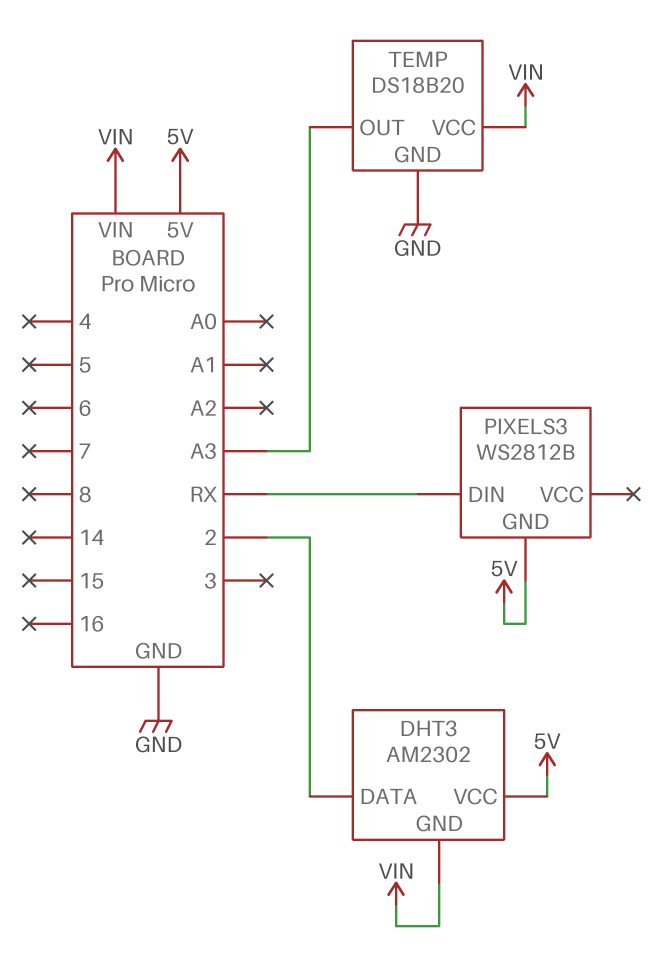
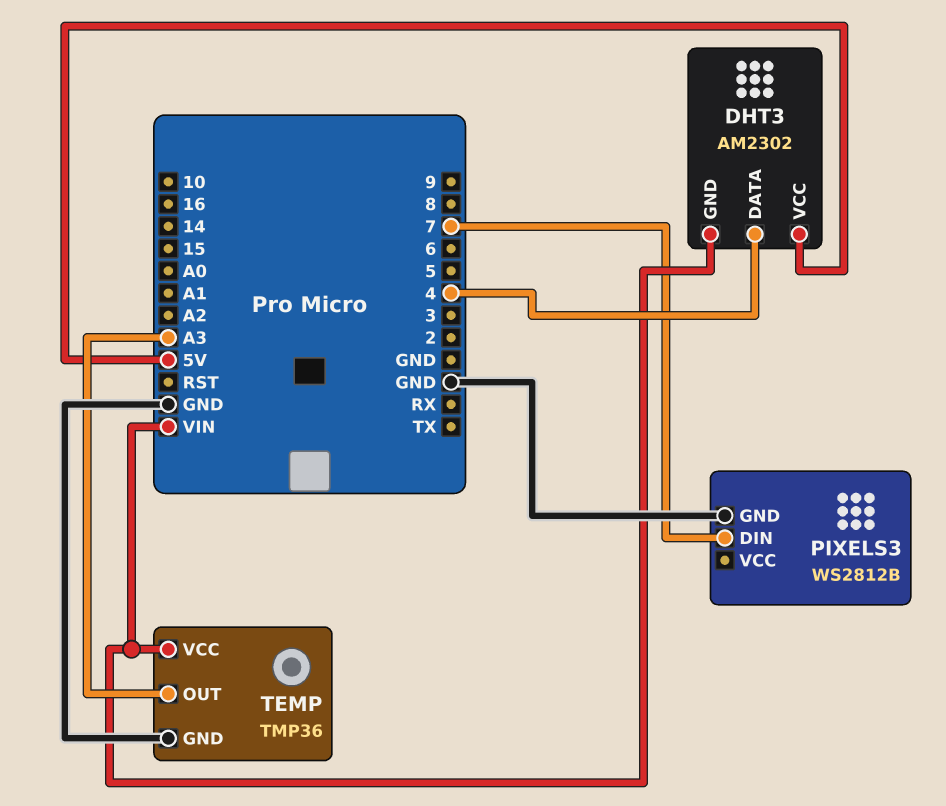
DHT3 pin DATA: 2 -> 4
PIXELS3 pin DIN: RX -> 7
PIXELS3 pin GND: 5V -> GND
TEMP: DS18B20 -> TMP36

